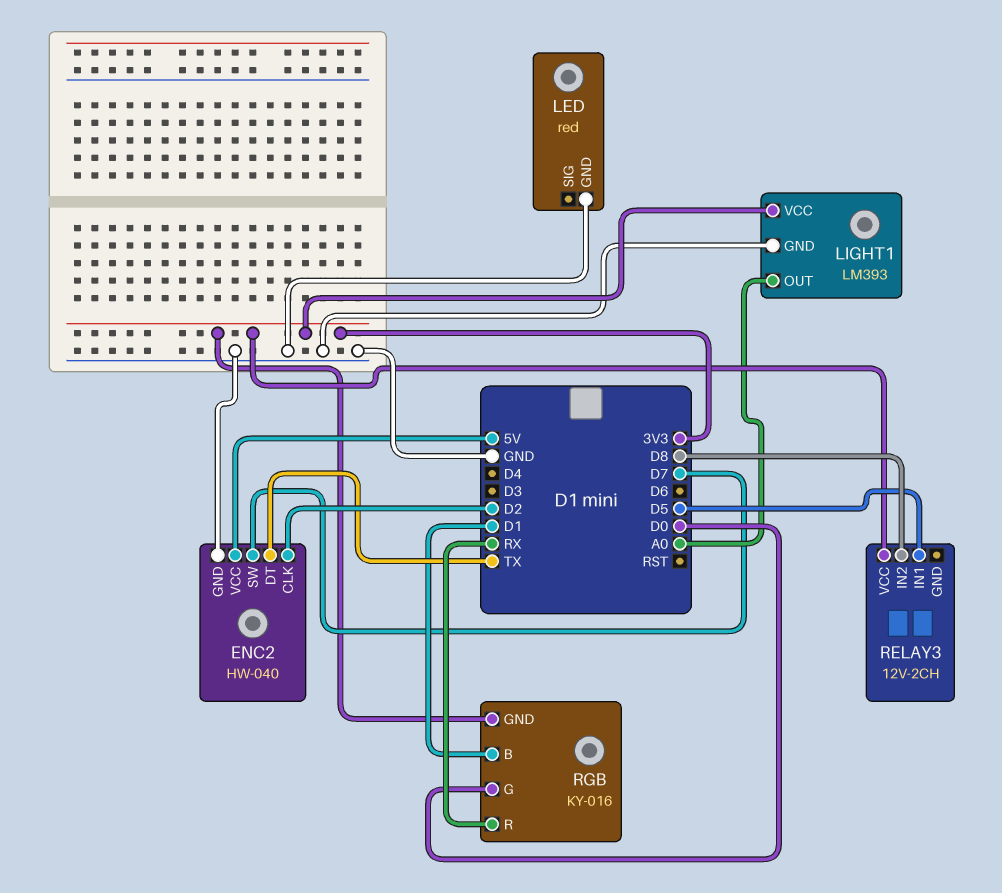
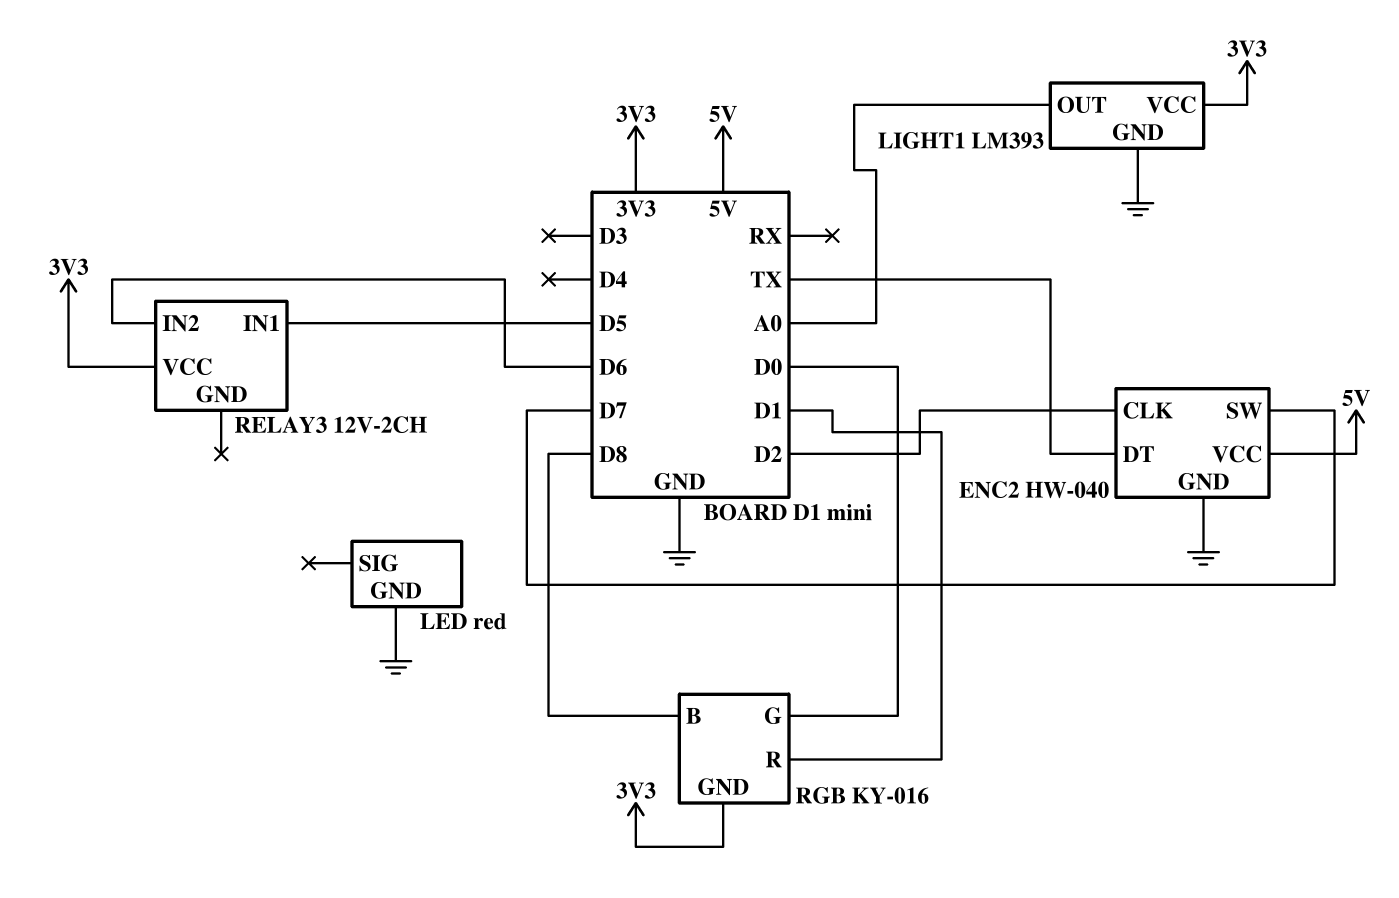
RELAY3 pin IN2: D8 -> D6
RGB pin B: D1 -> D8
RGB pin R: RX -> D1

